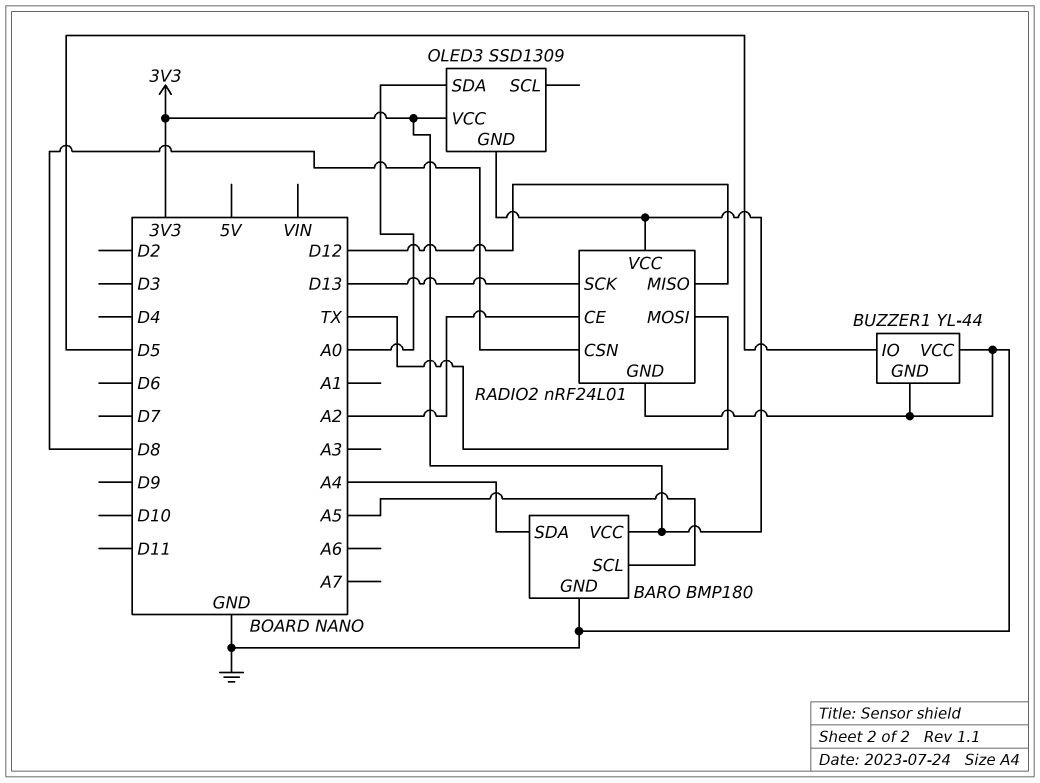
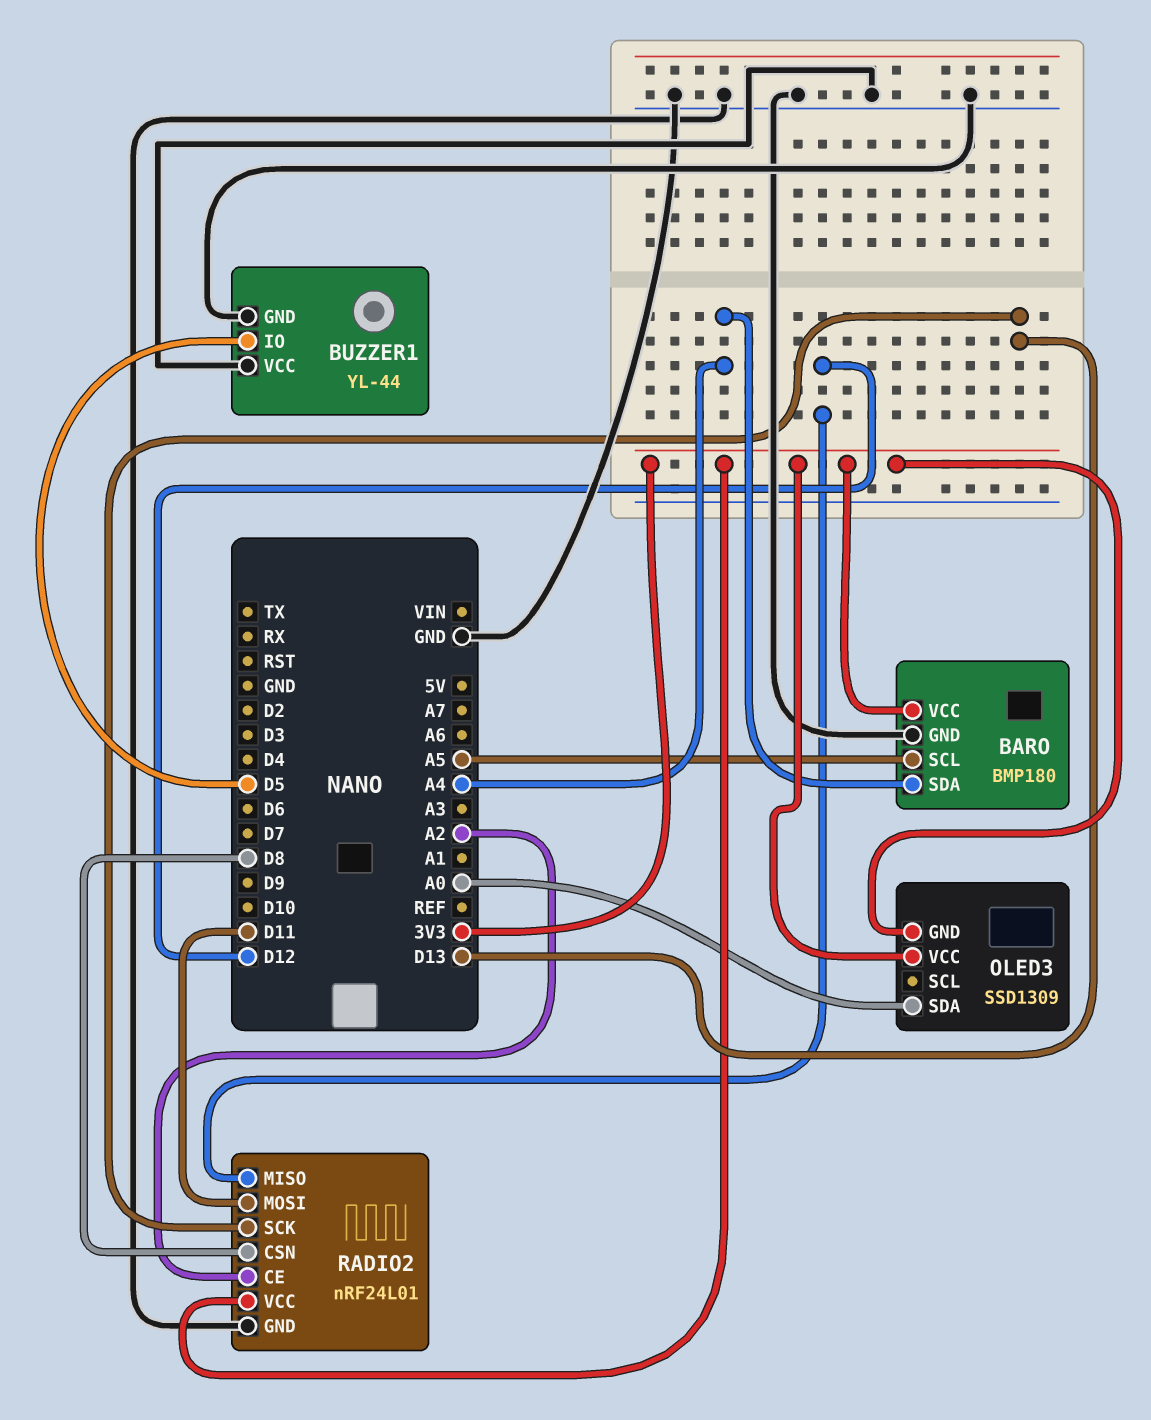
RADIO2 pin MOSI: TX -> D11

